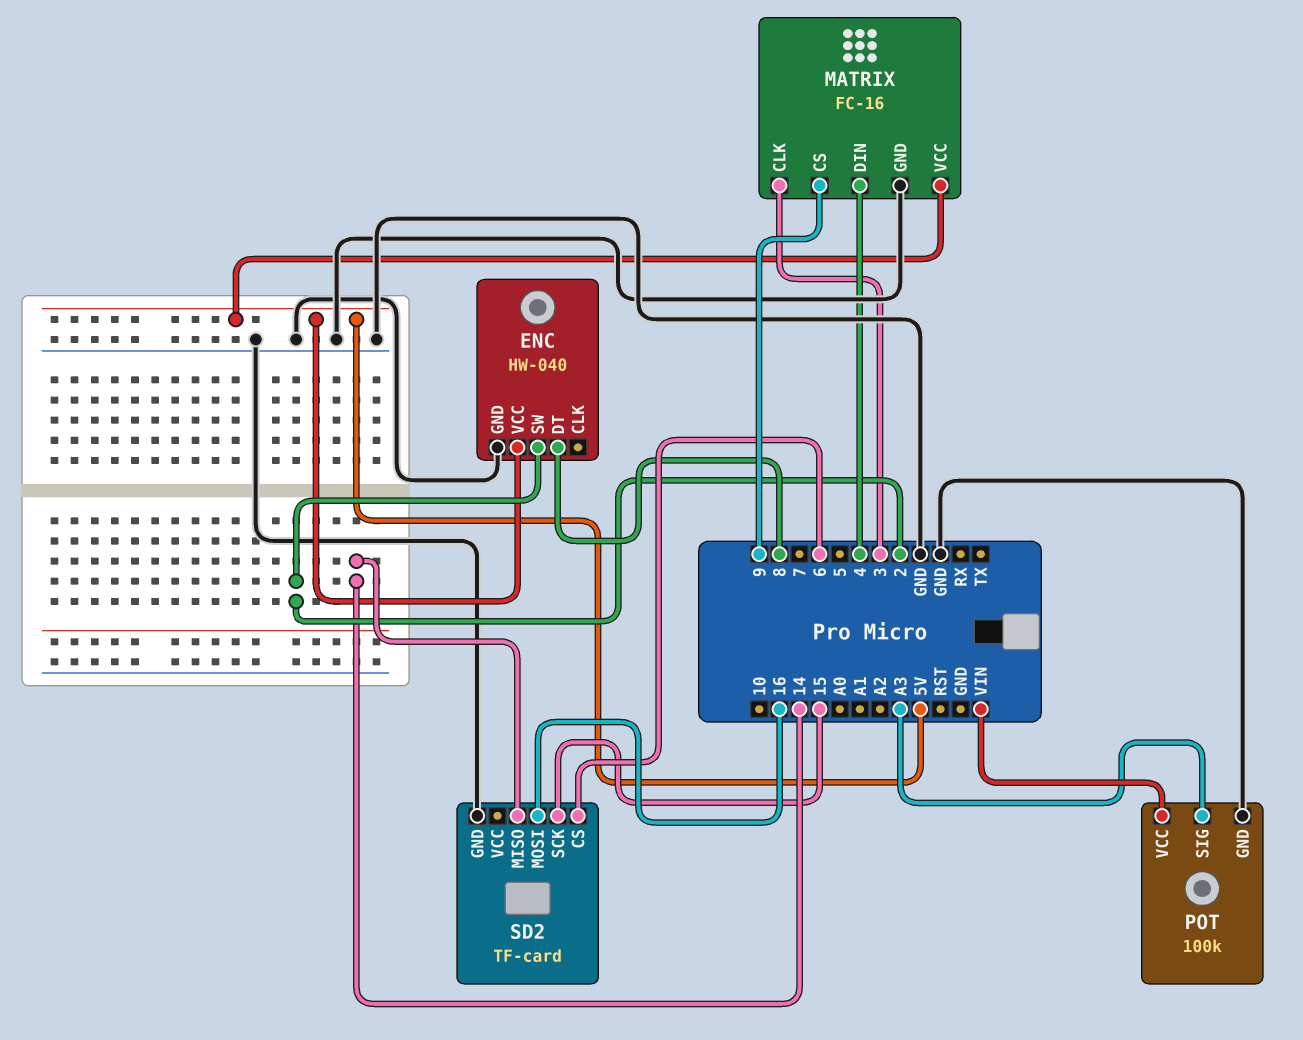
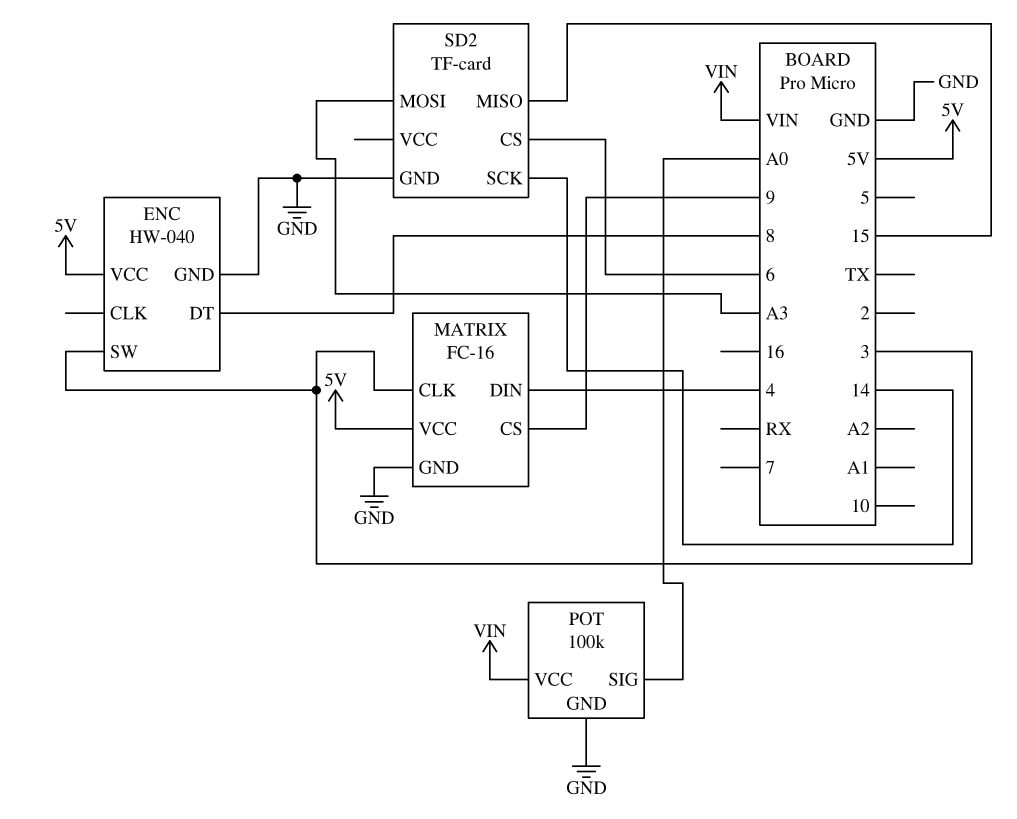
ENC pin SW: 2 -> 3
POT pin SIG: A3 -> A0
SD2 pin MISO: 14 -> 15
SD2 pin MOSI: 16 -> A3
SD2 pin SCK: 15 -> 14

